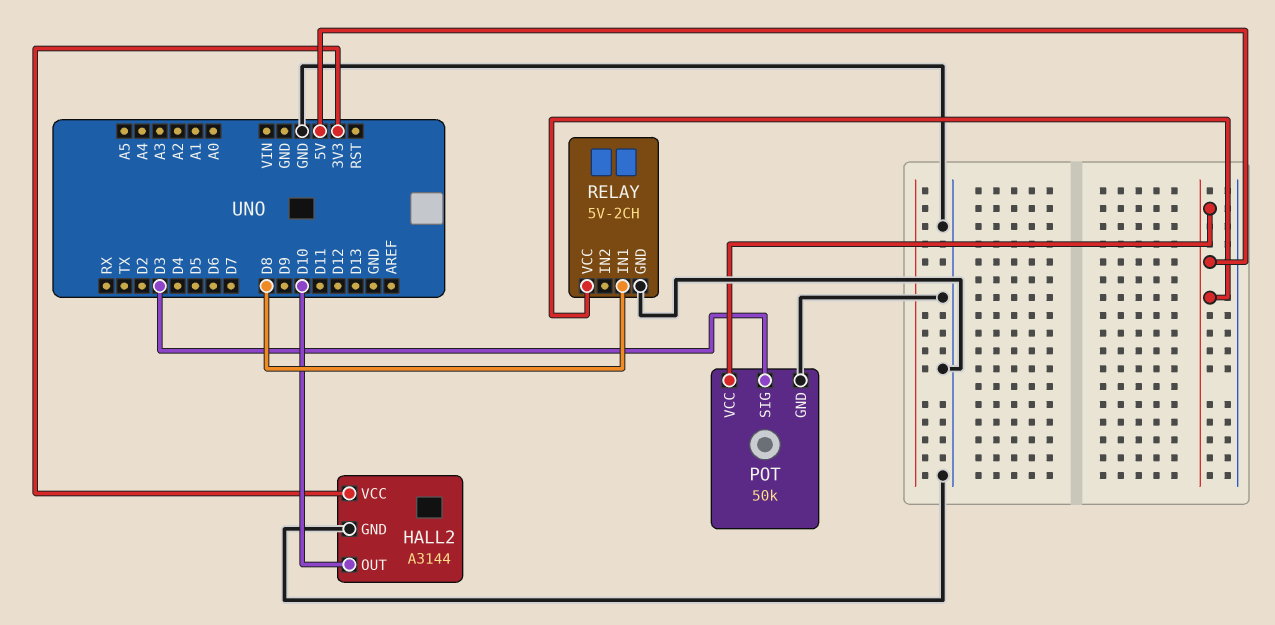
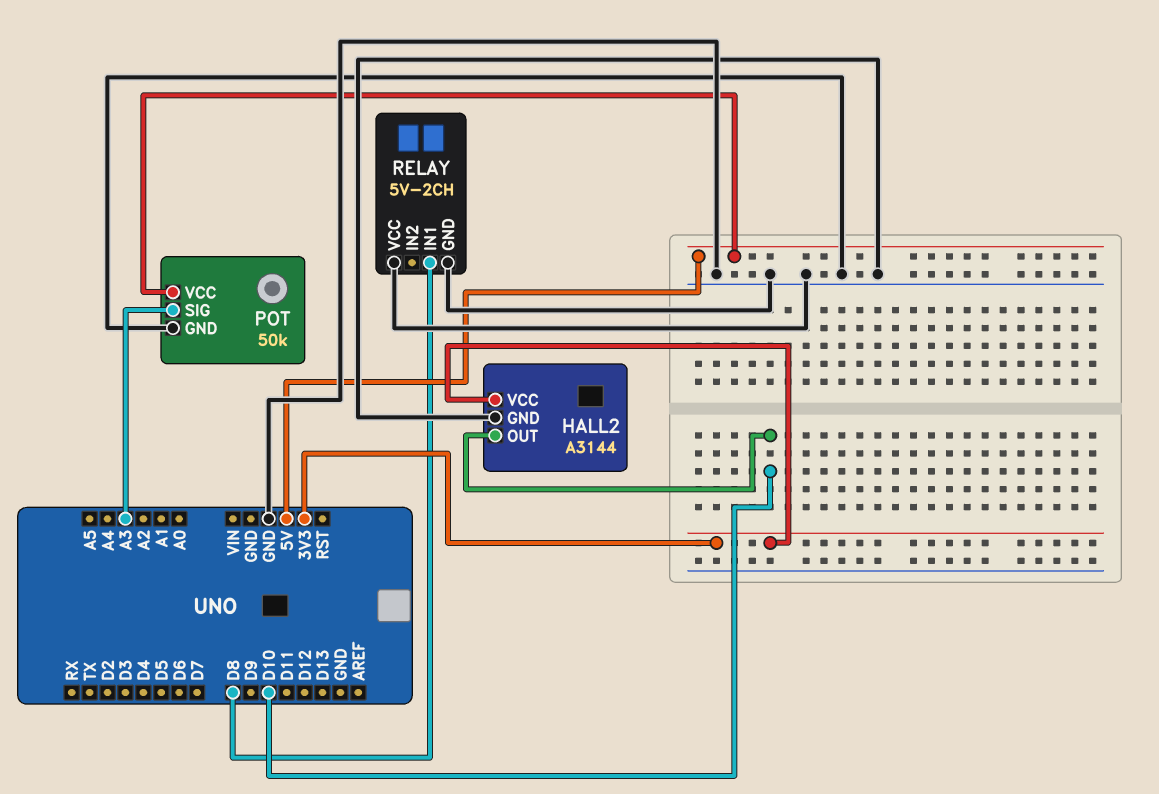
POT pin SIG: D3 -> A3
RELAY pin VCC: 5V -> GND

